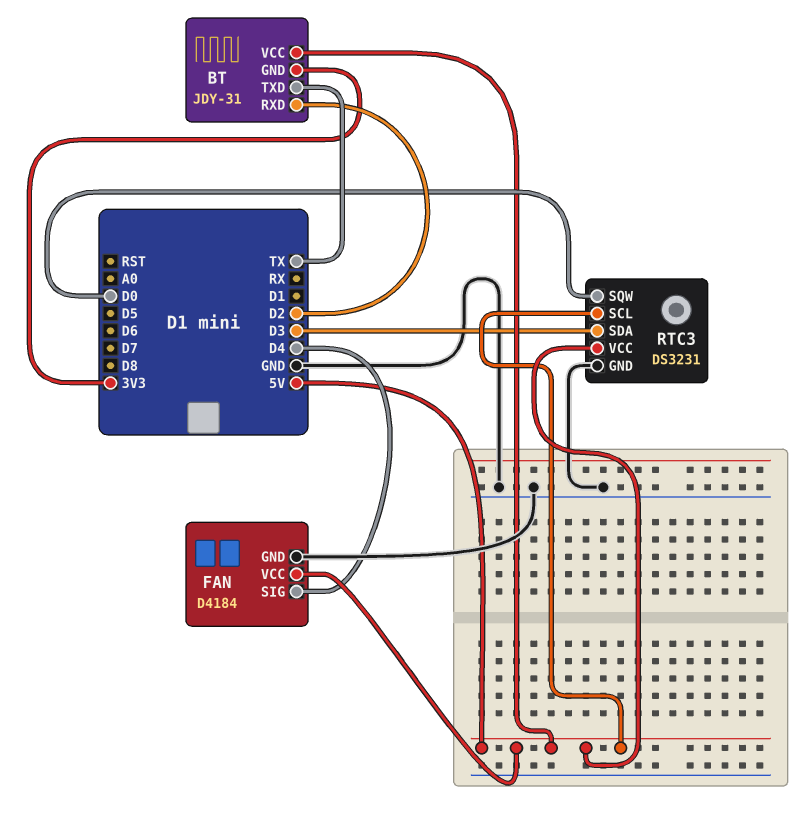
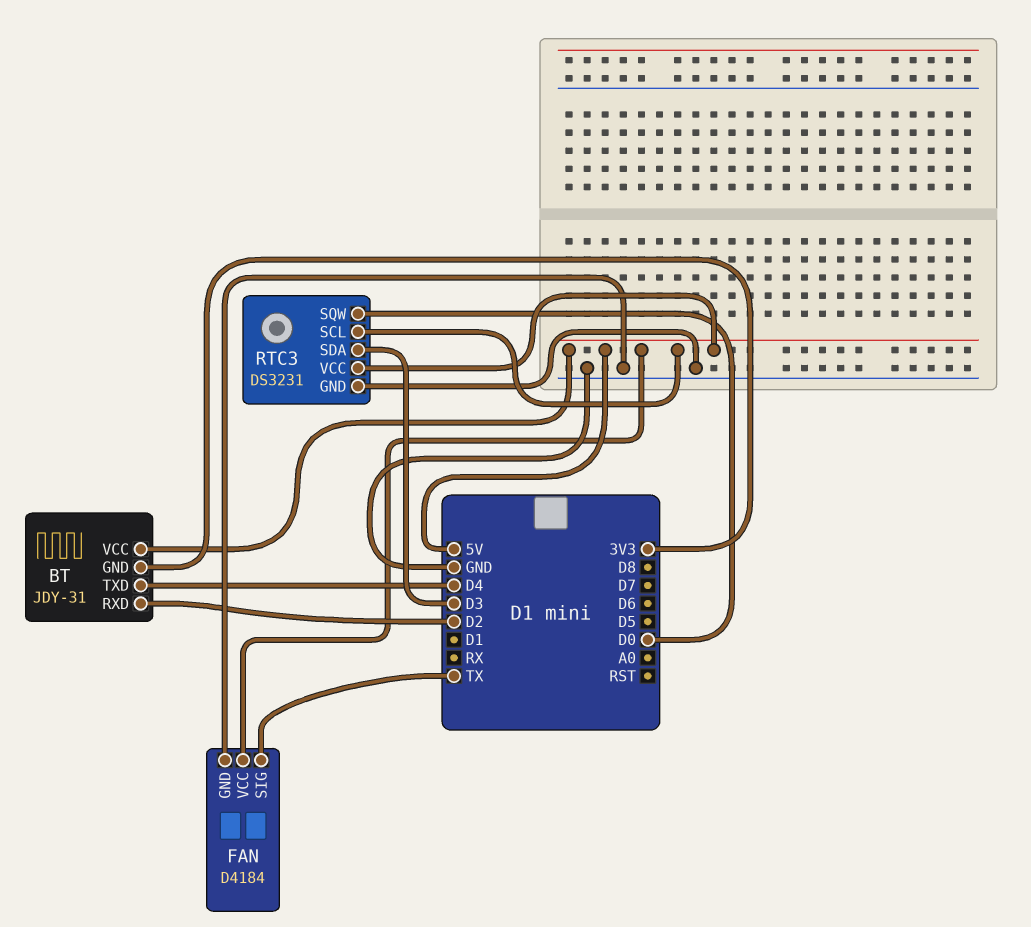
BT pin TXD: TX -> D4
FAN pin SIG: D4 -> TX

